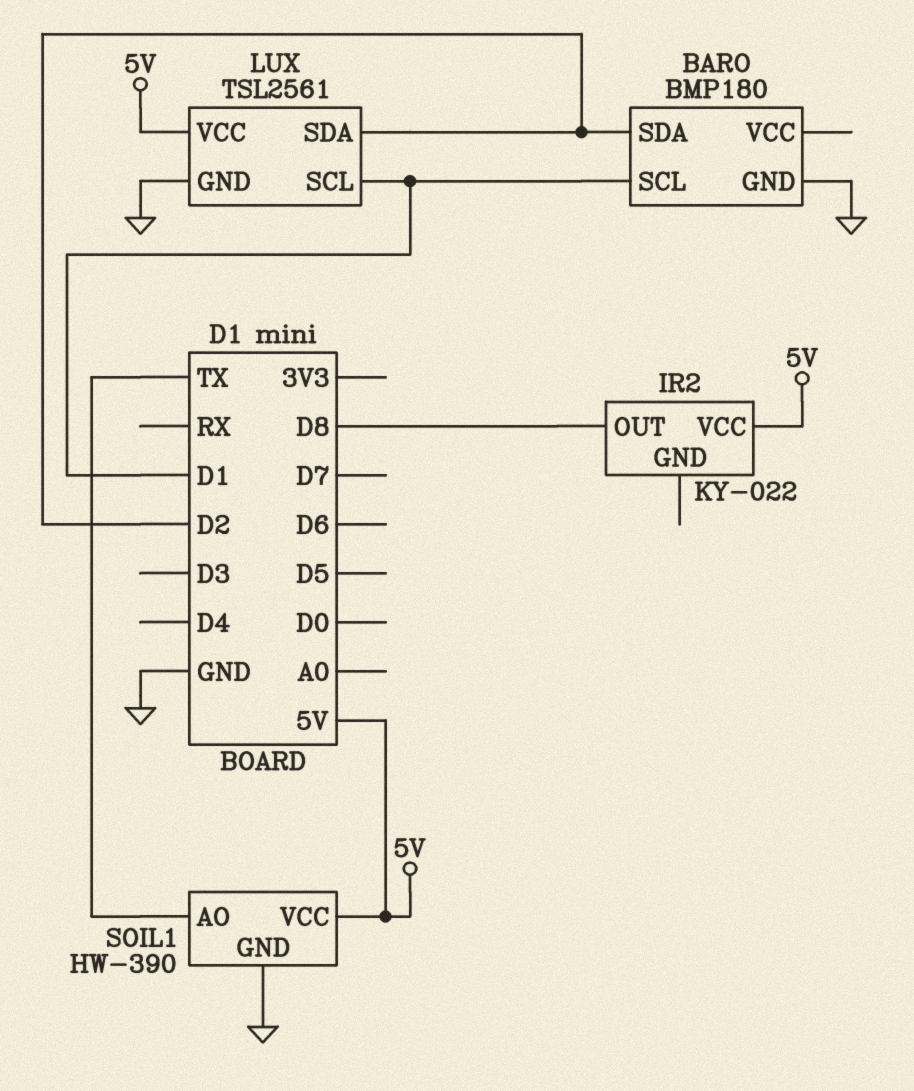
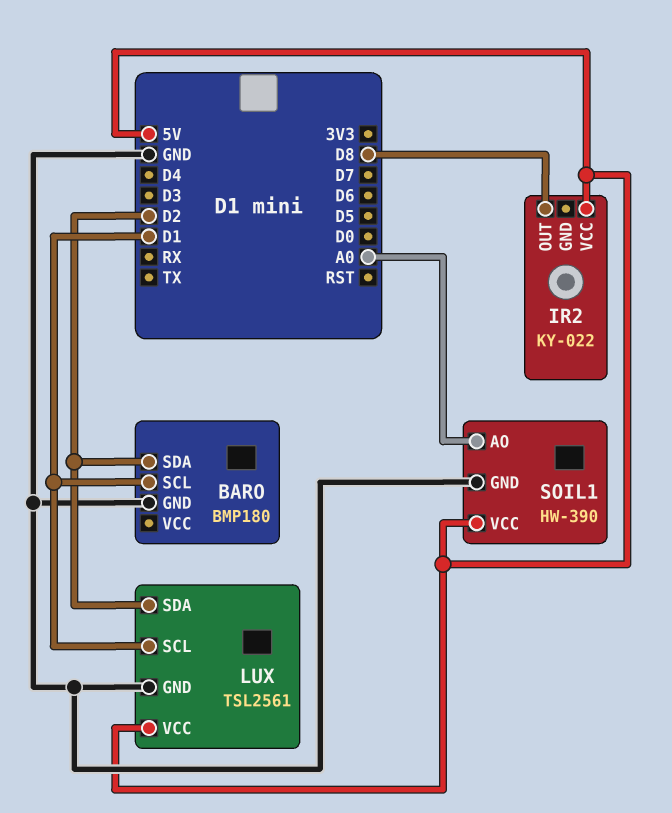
SOIL1 pin AO: TX -> A0

